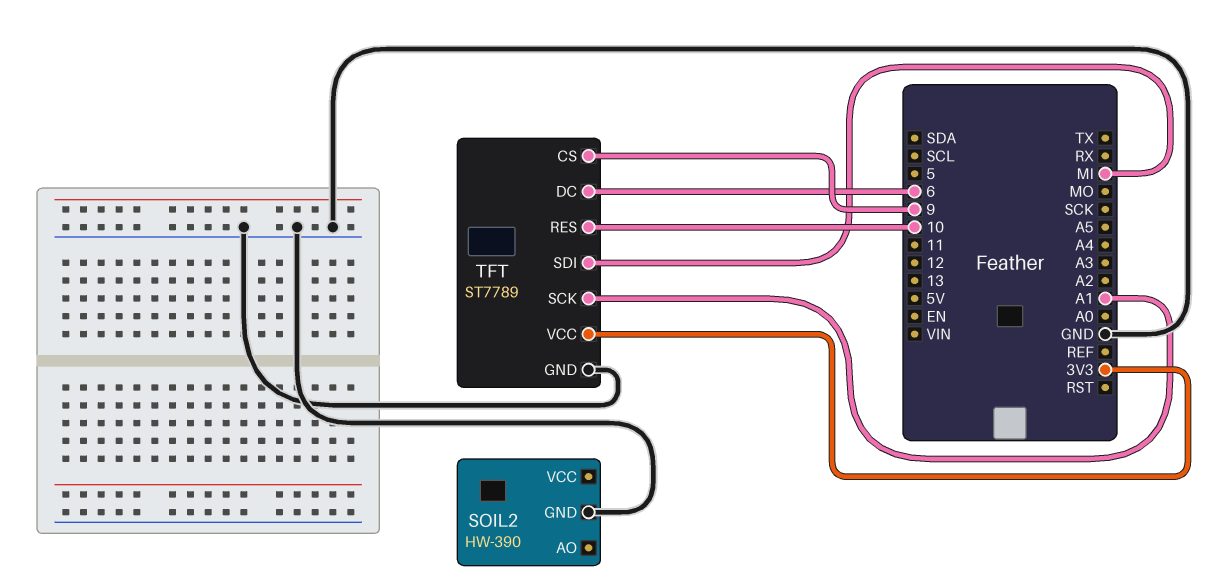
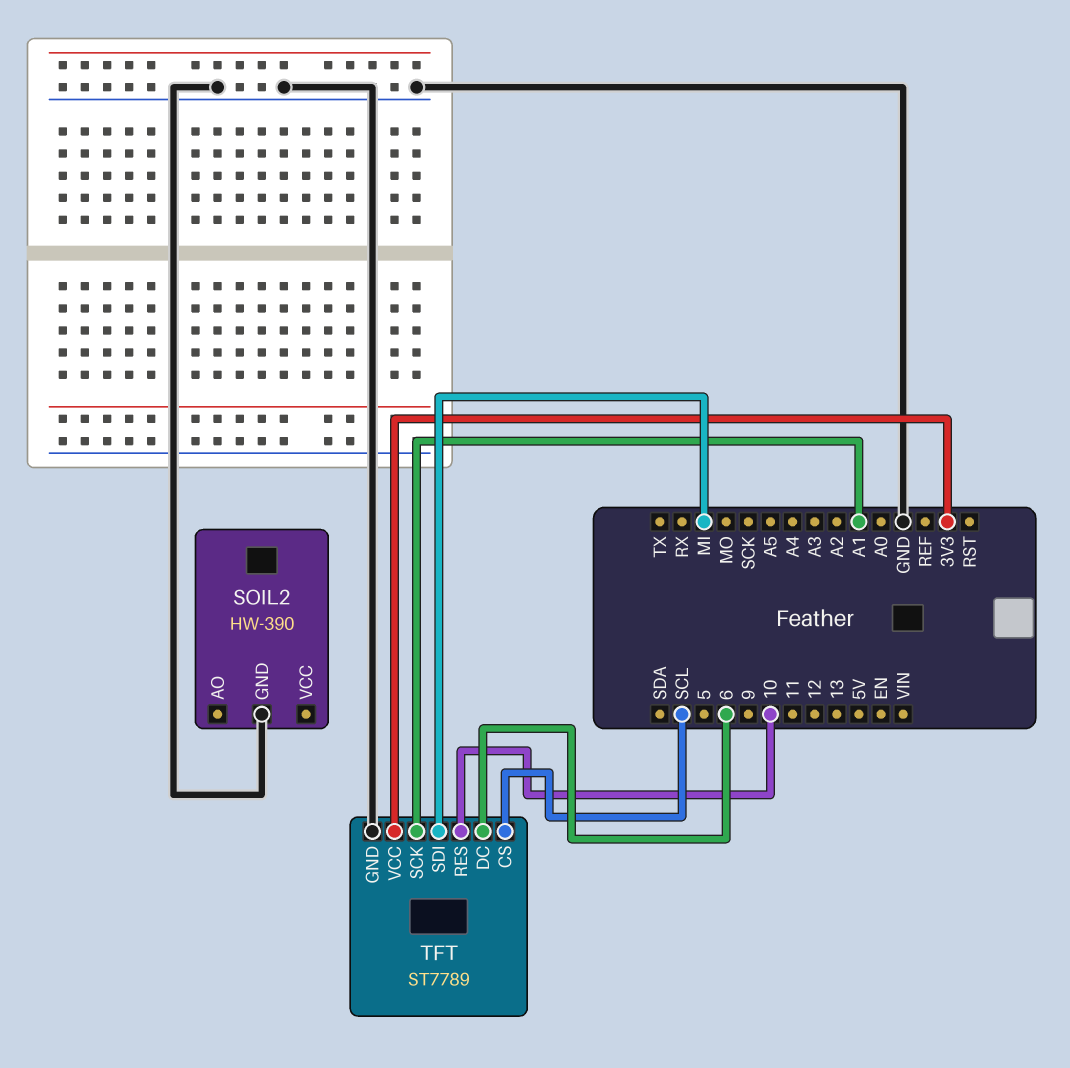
TFT pin CS: 9 -> SCL

